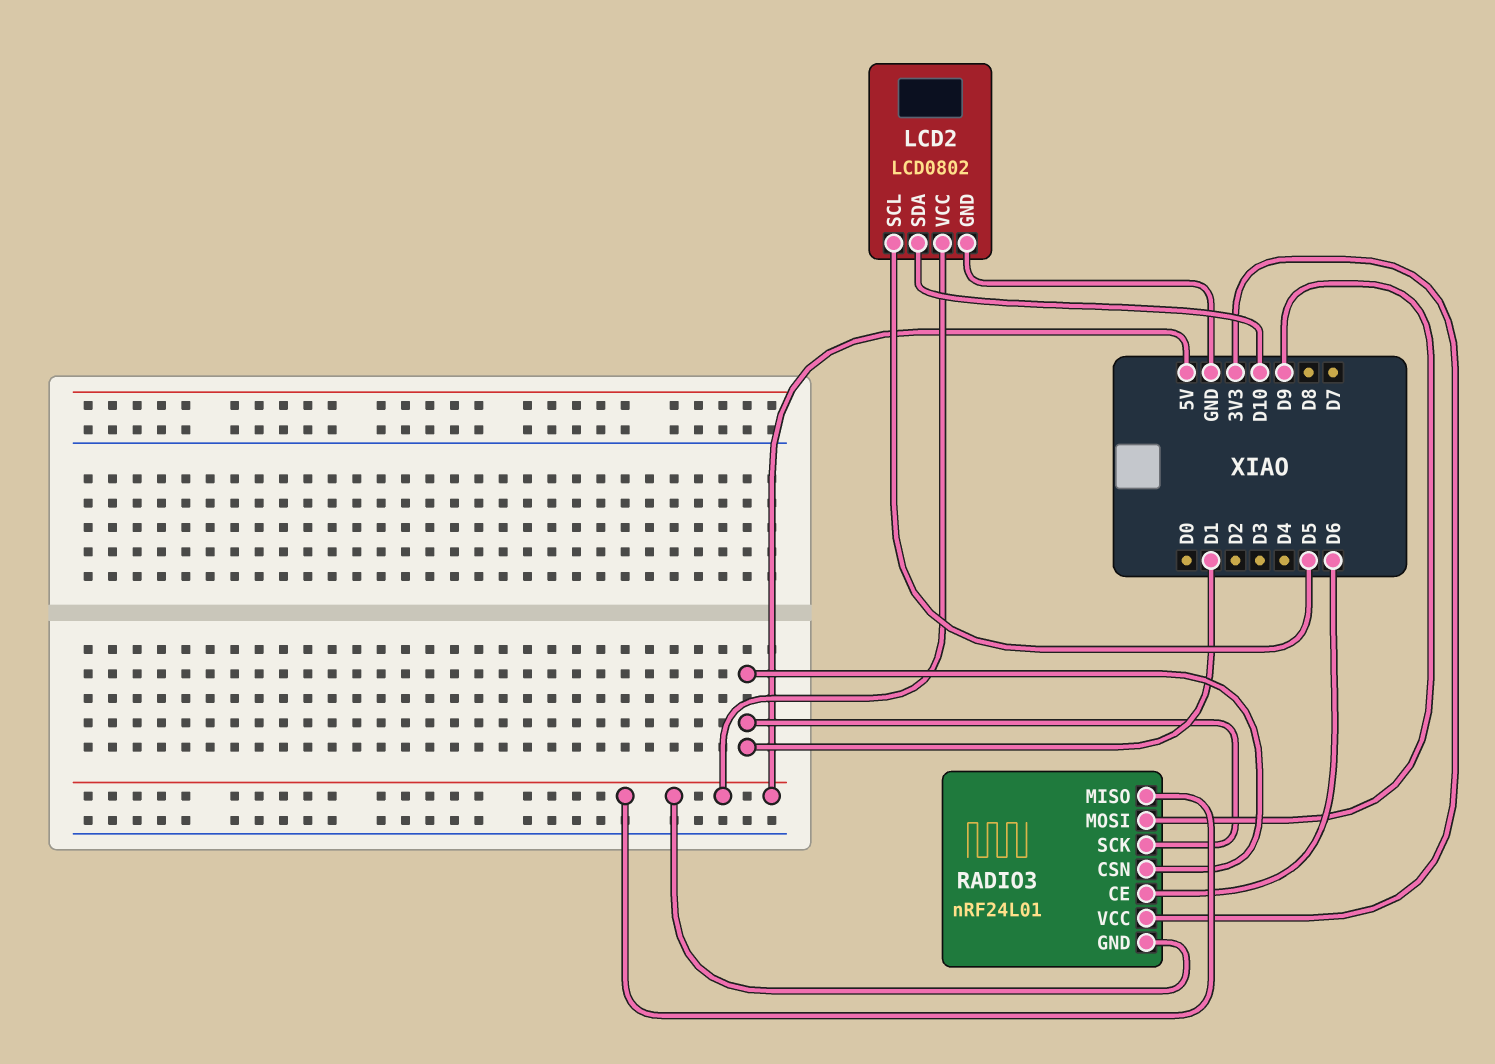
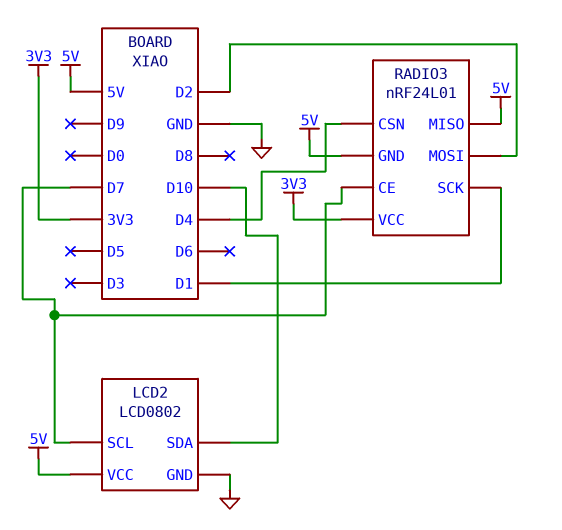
LCD2 pin SCL: D5 -> D7
RADIO3 pin CE: D6 -> D7
RADIO3 pin CSN: D1 -> D4
RADIO3 pin MOSI: D9 -> D2

